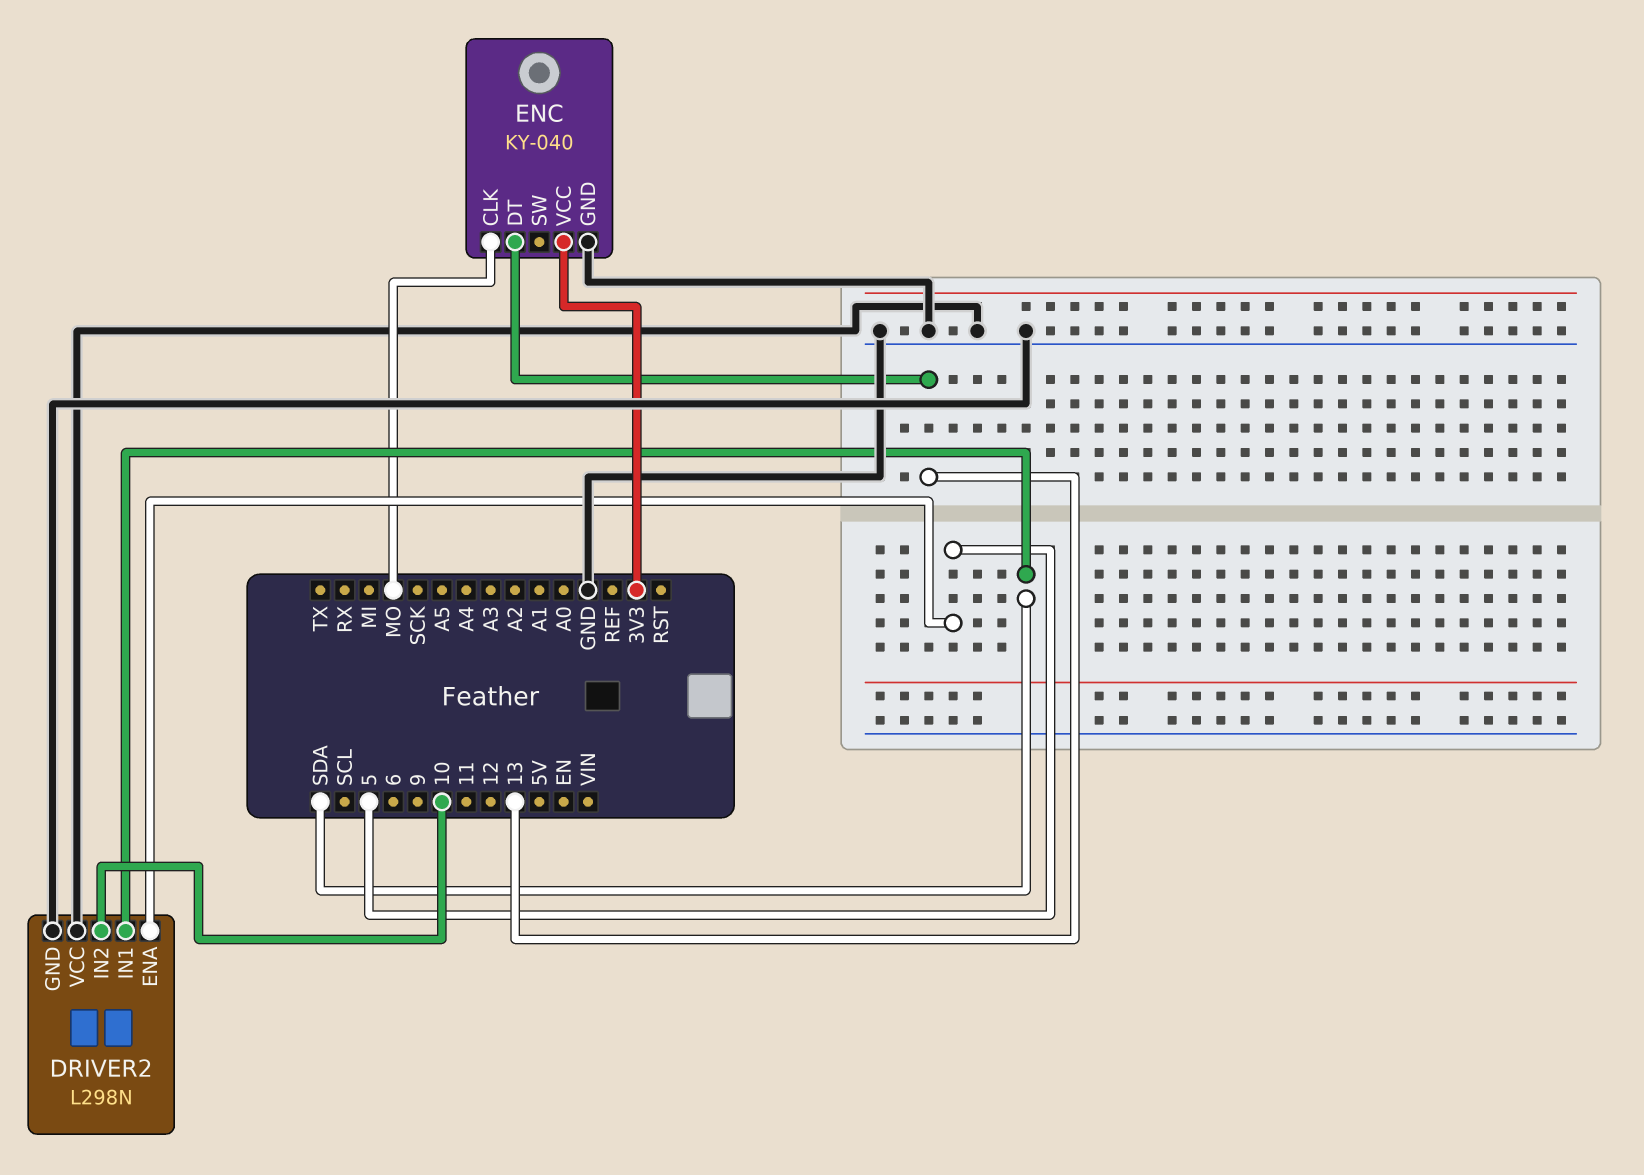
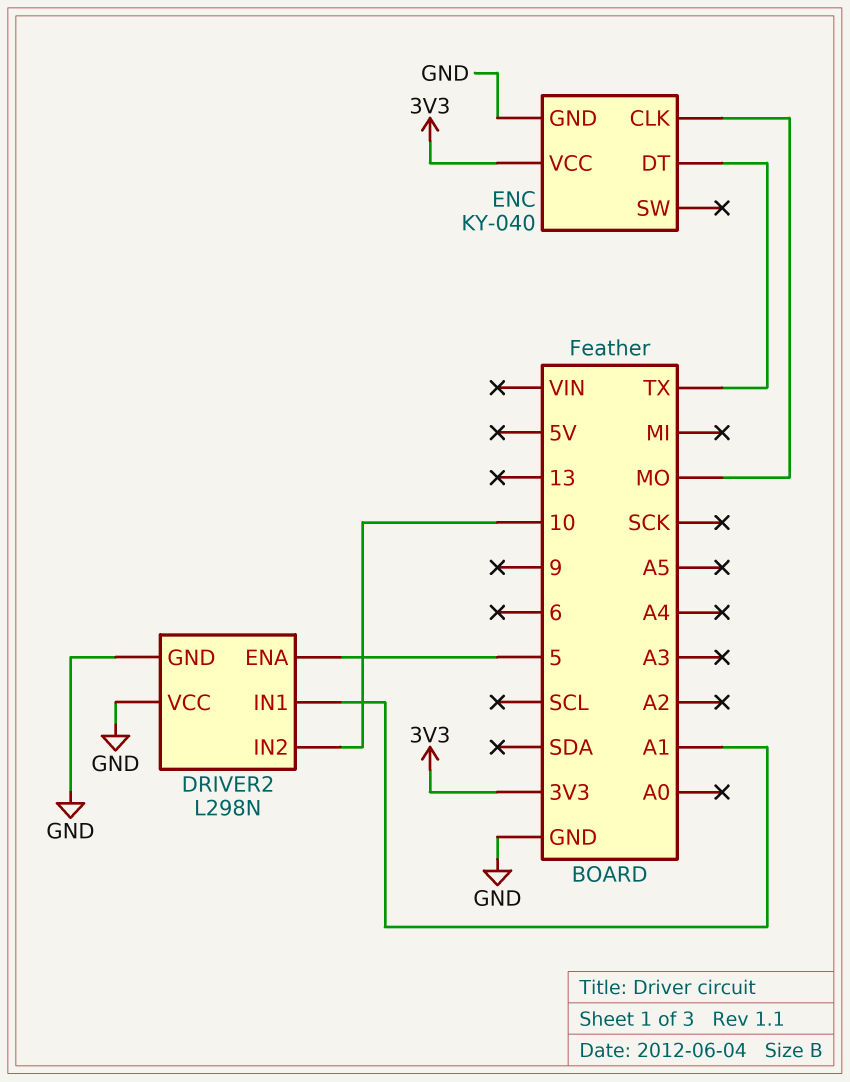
DRIVER2 pin IN1: SDA -> A1
ENC pin DT: 13 -> TX

